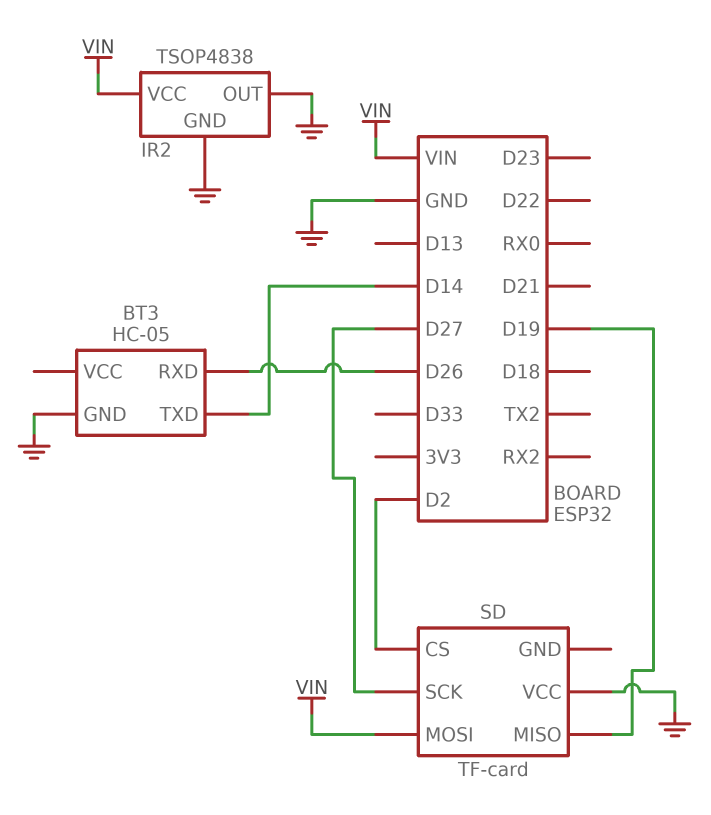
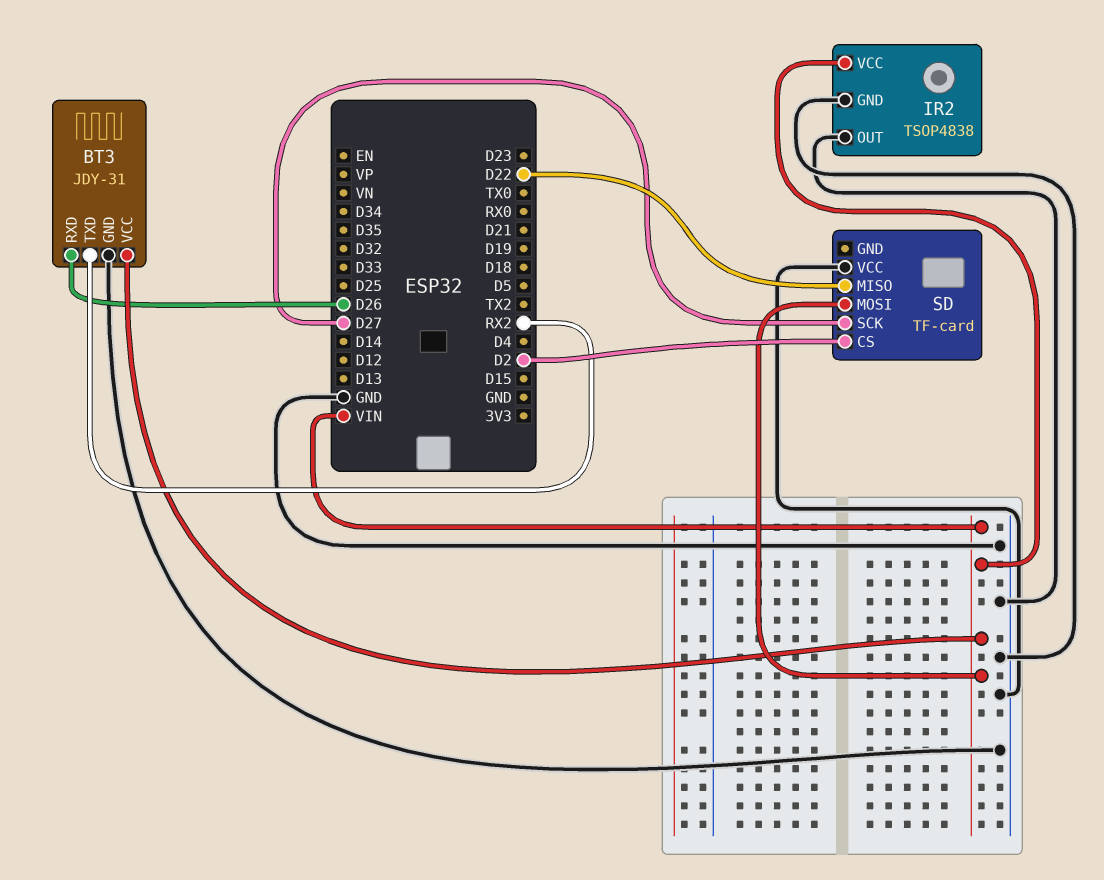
BT3: HC-05 -> JDY-31
BT3 pin TXD: D14 -> RX2
BT3 pin VCC: none -> VIN
SD pin MISO: D19 -> D22

